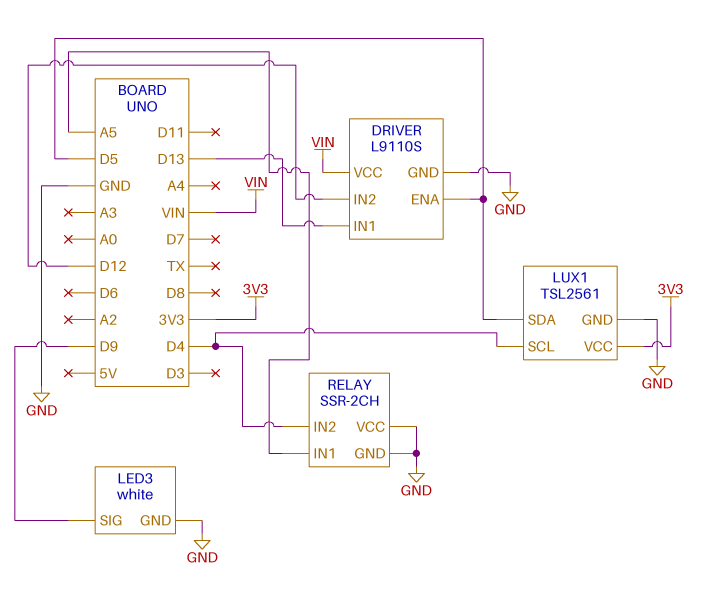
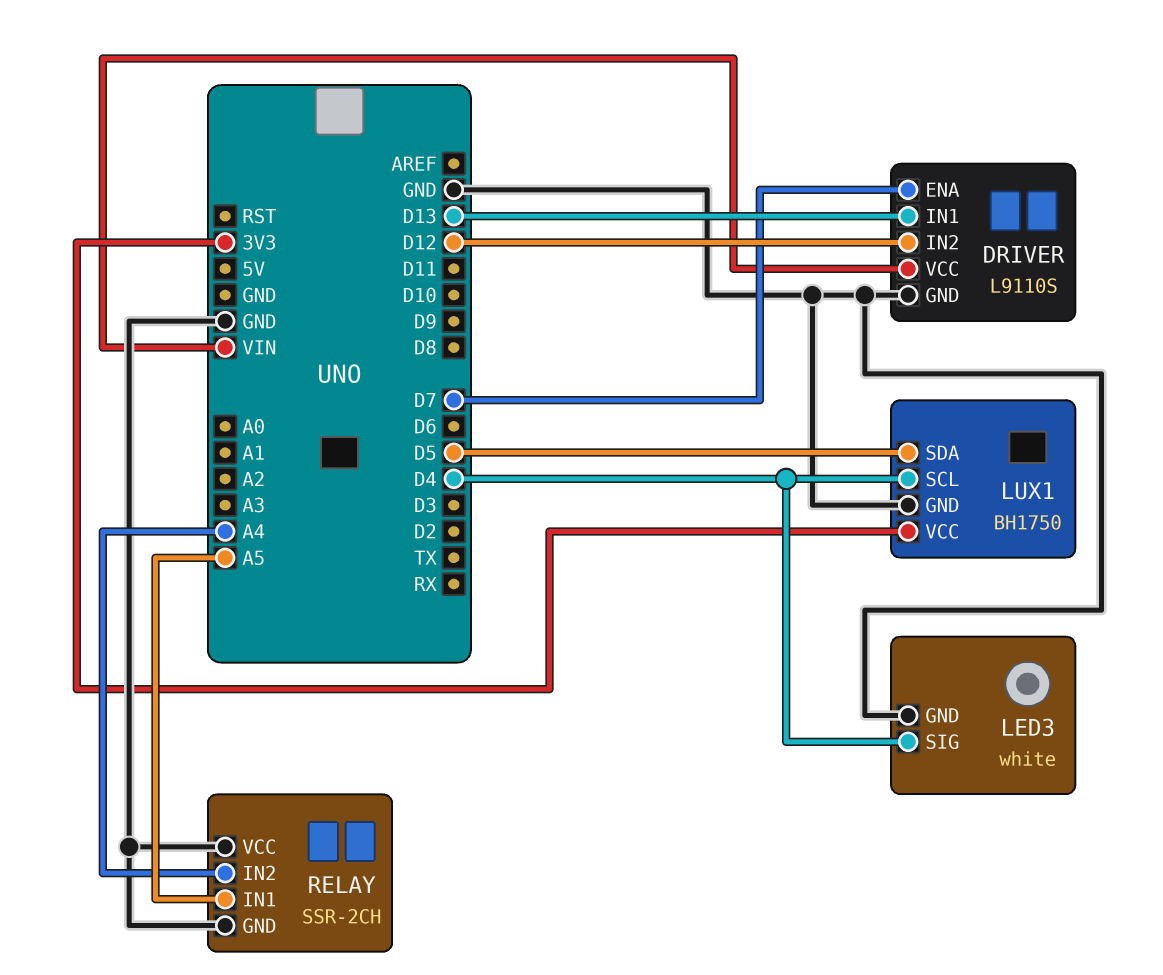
DRIVER pin ENA: D5 -> D7
LED3 pin SIG: D9 -> D4
LUX1: TSL2561 -> BH1750
RELAY pin IN2: D4 -> A4

